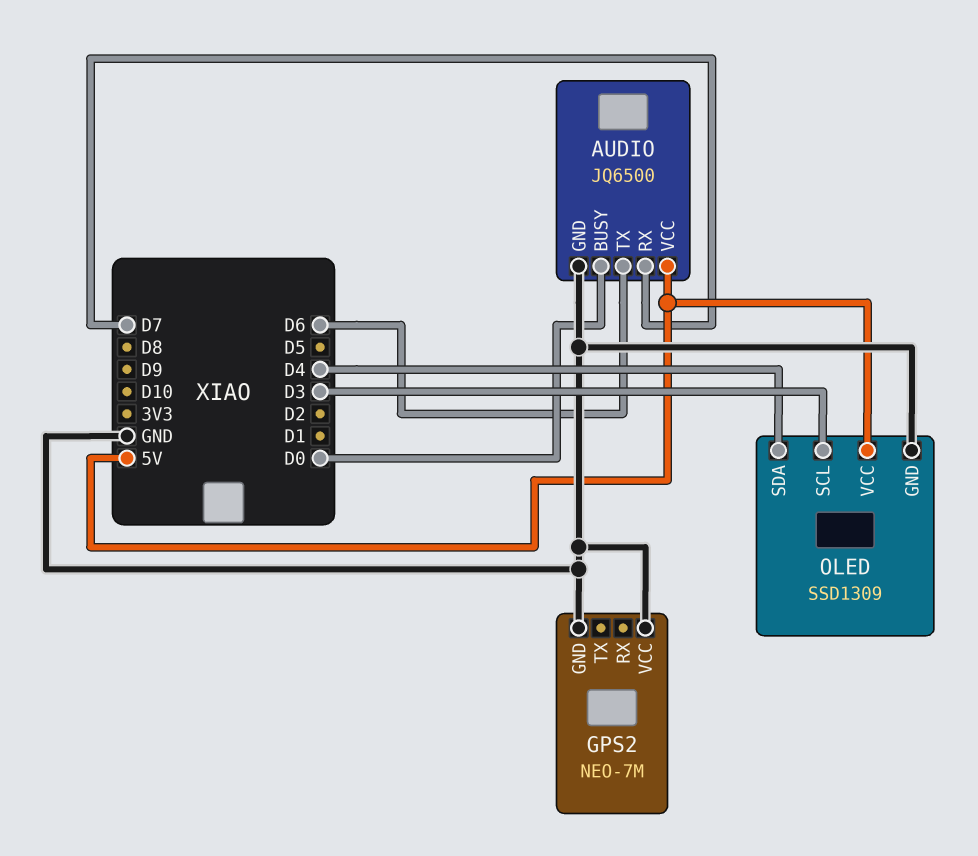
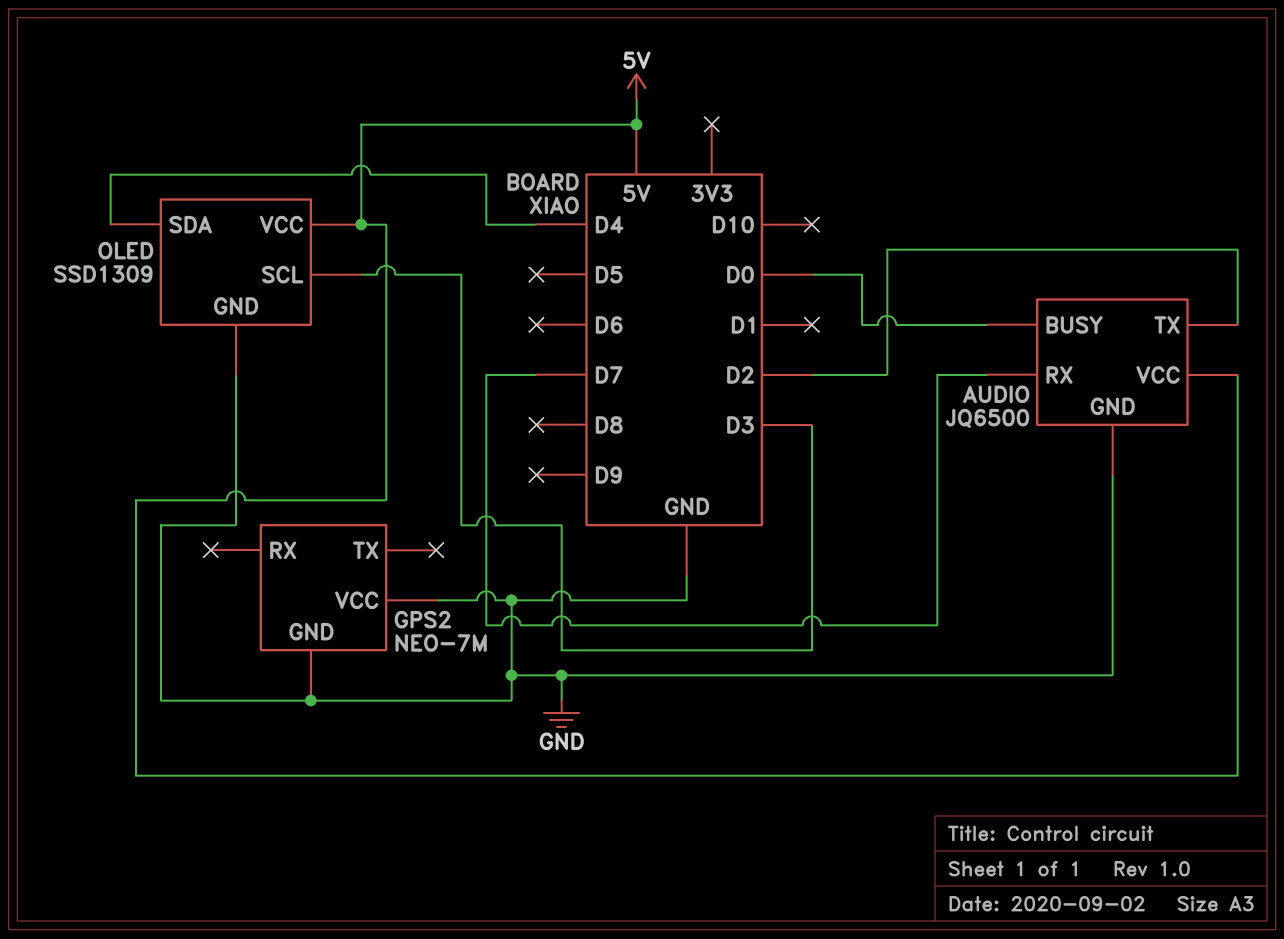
AUDIO pin TX: D6 -> D2

